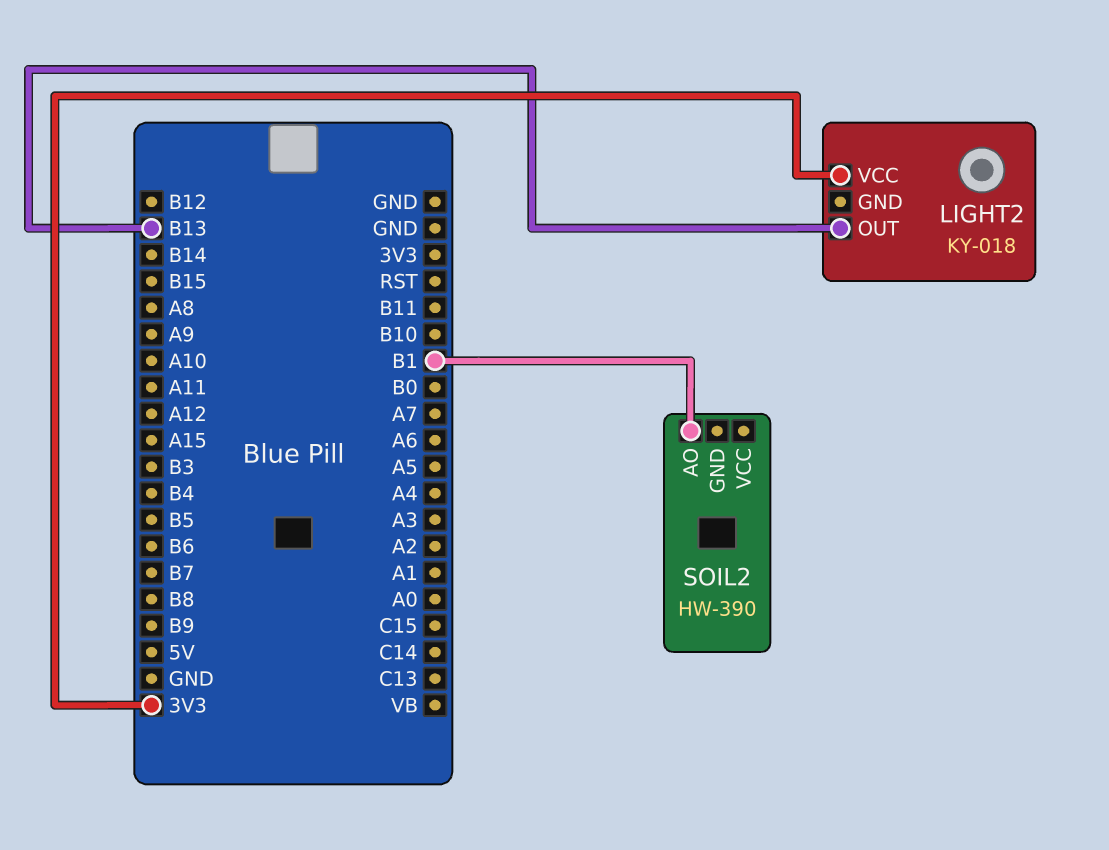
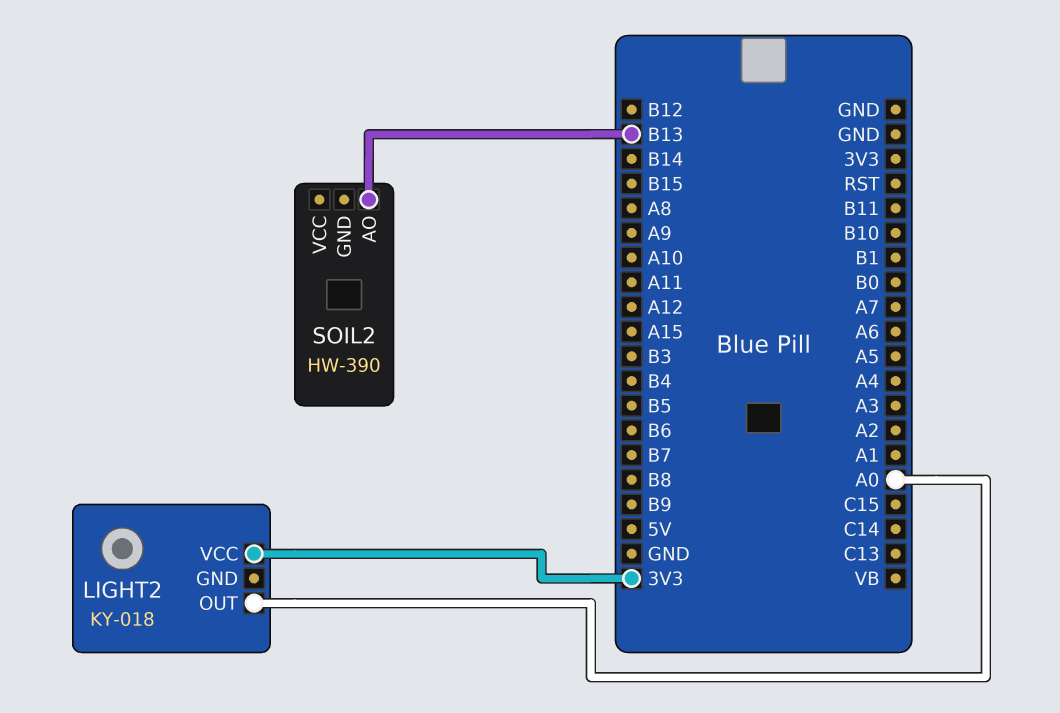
LIGHT2 pin OUT: B13 -> A0
SOIL2 pin AO: B1 -> B13

